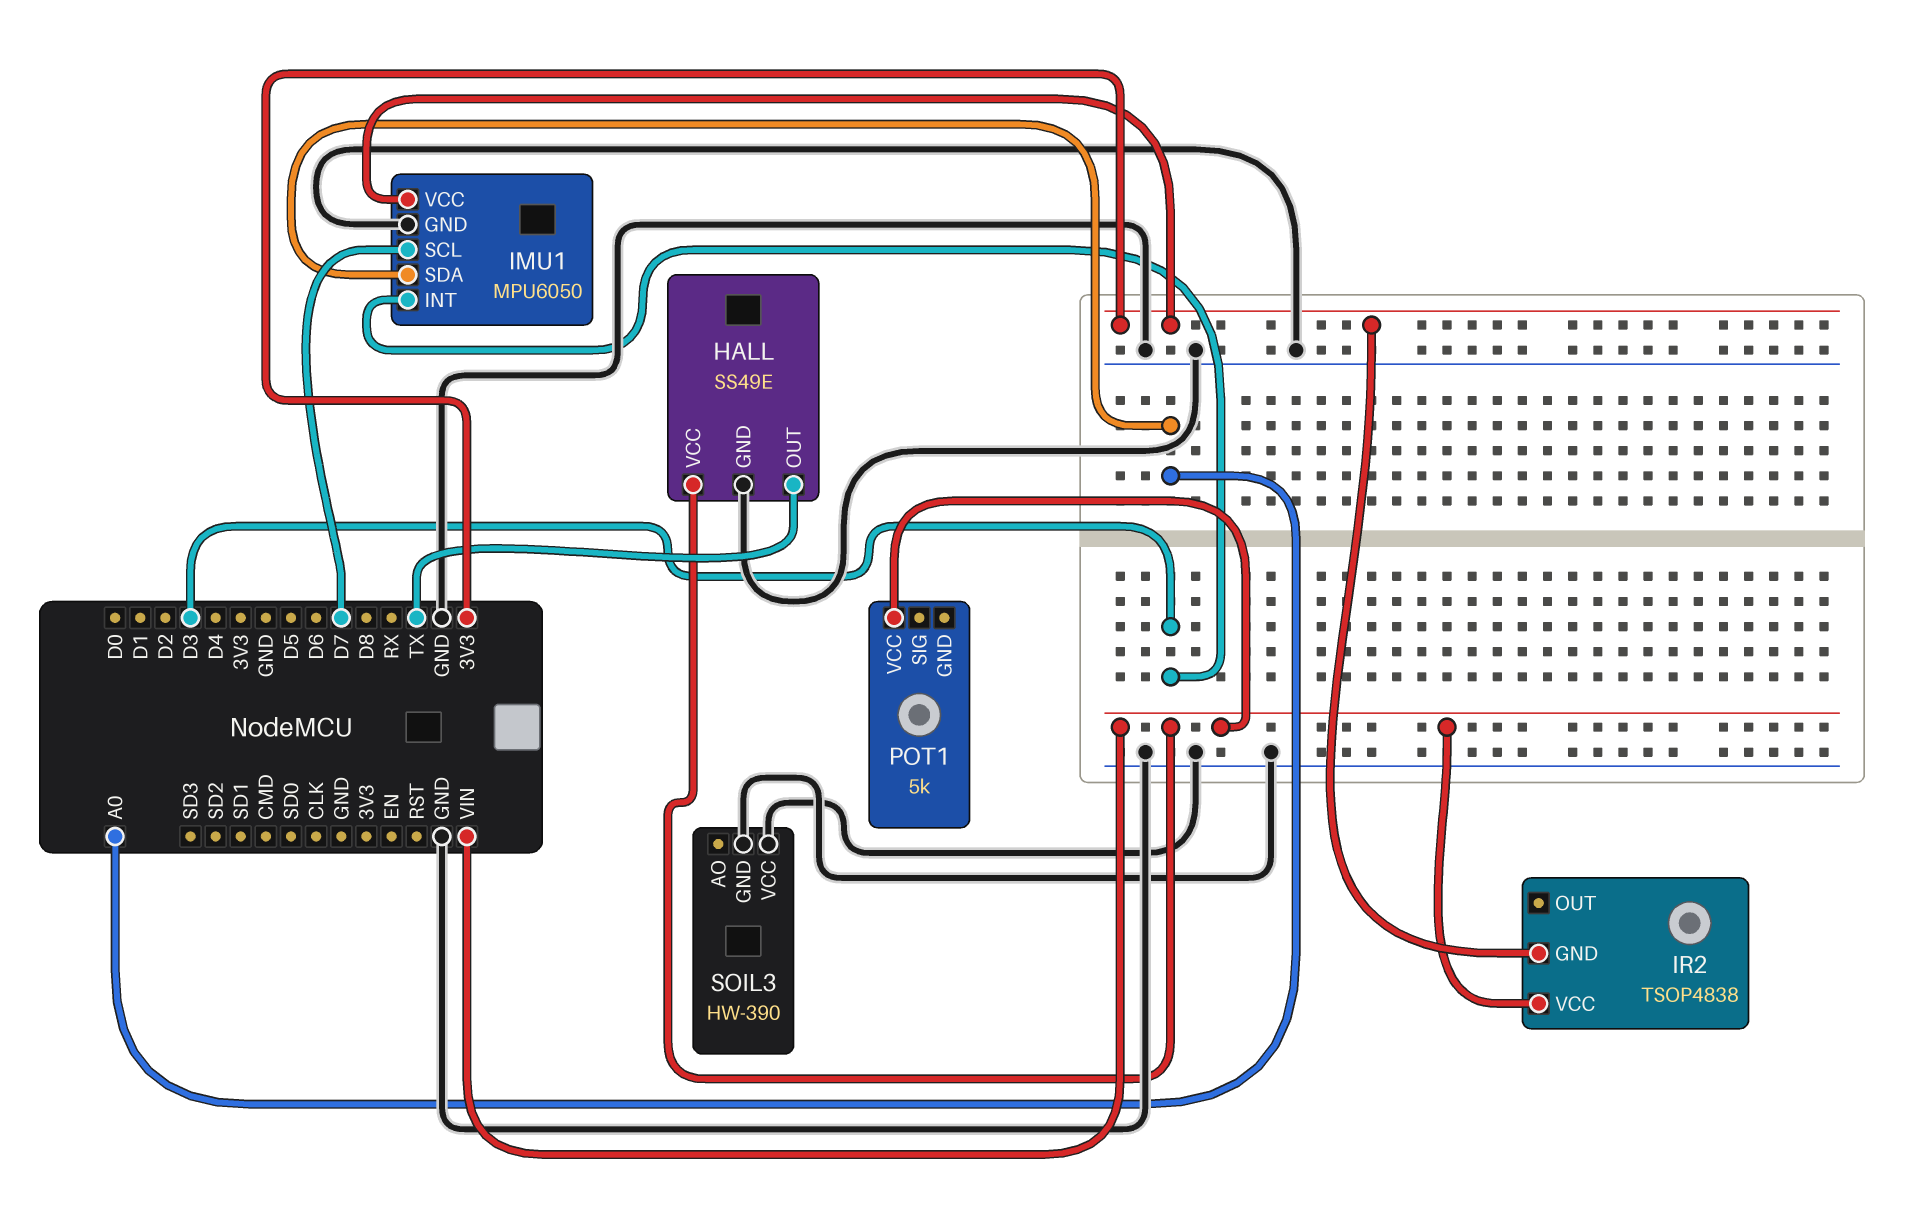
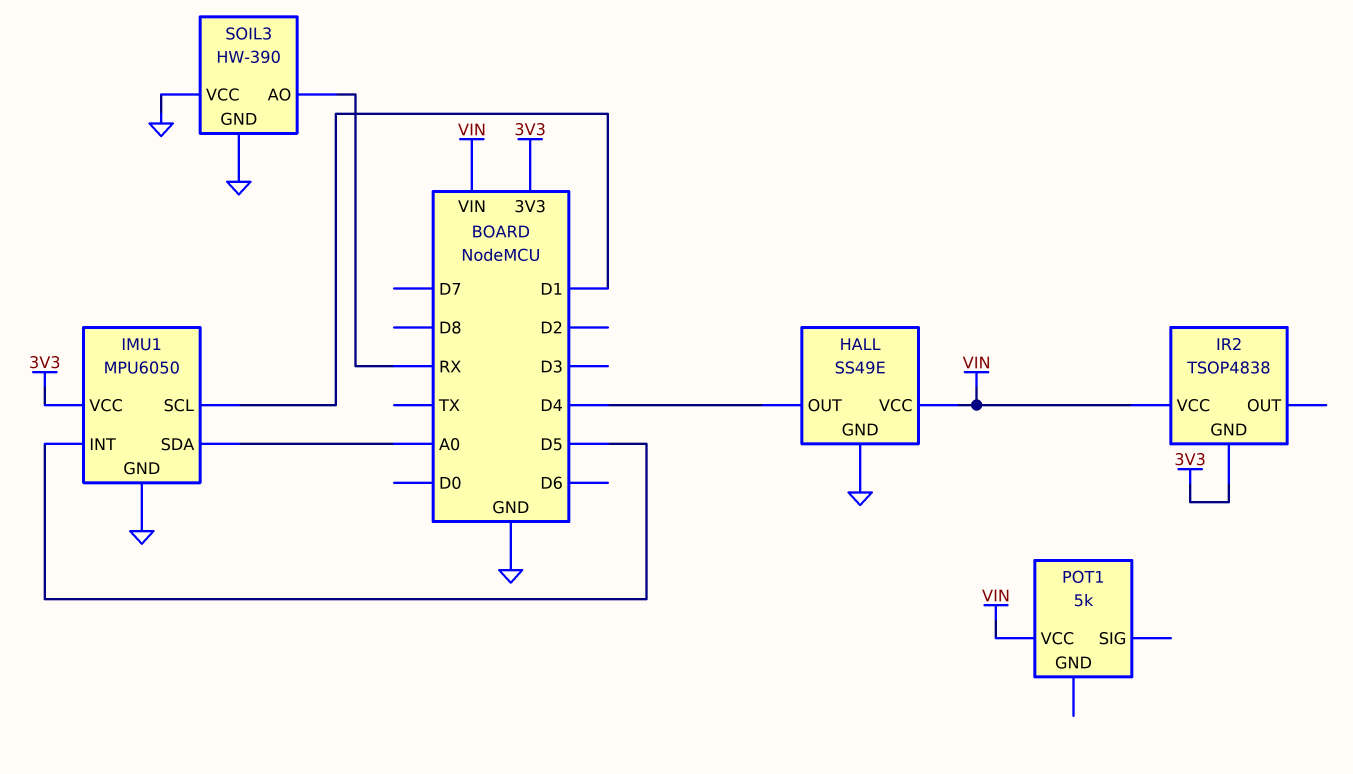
HALL pin OUT: TX -> D4
IMU1 pin INT: D3 -> D5
IMU1 pin SCL: D7 -> D1
SOIL3 pin AO: none -> RX

